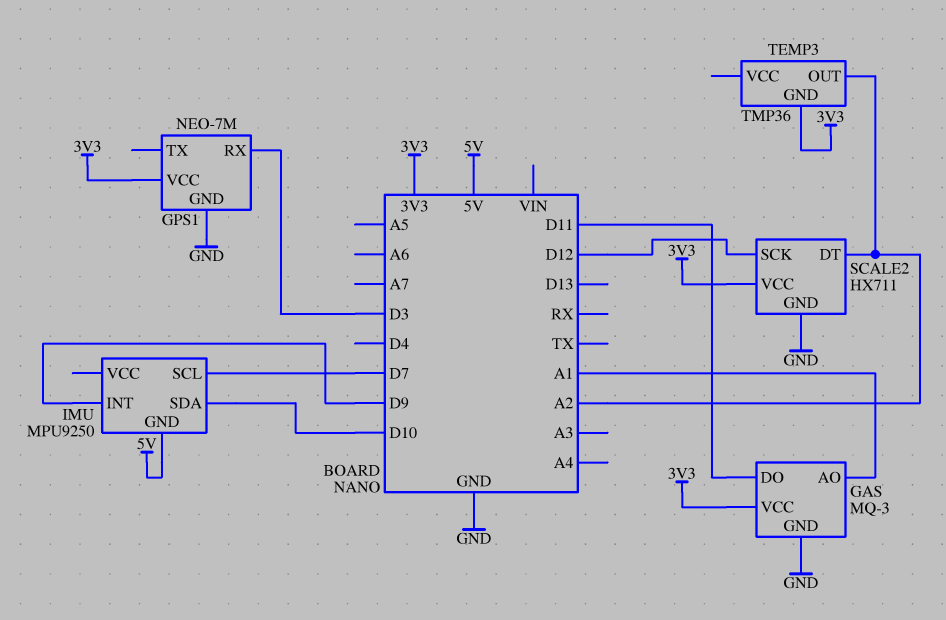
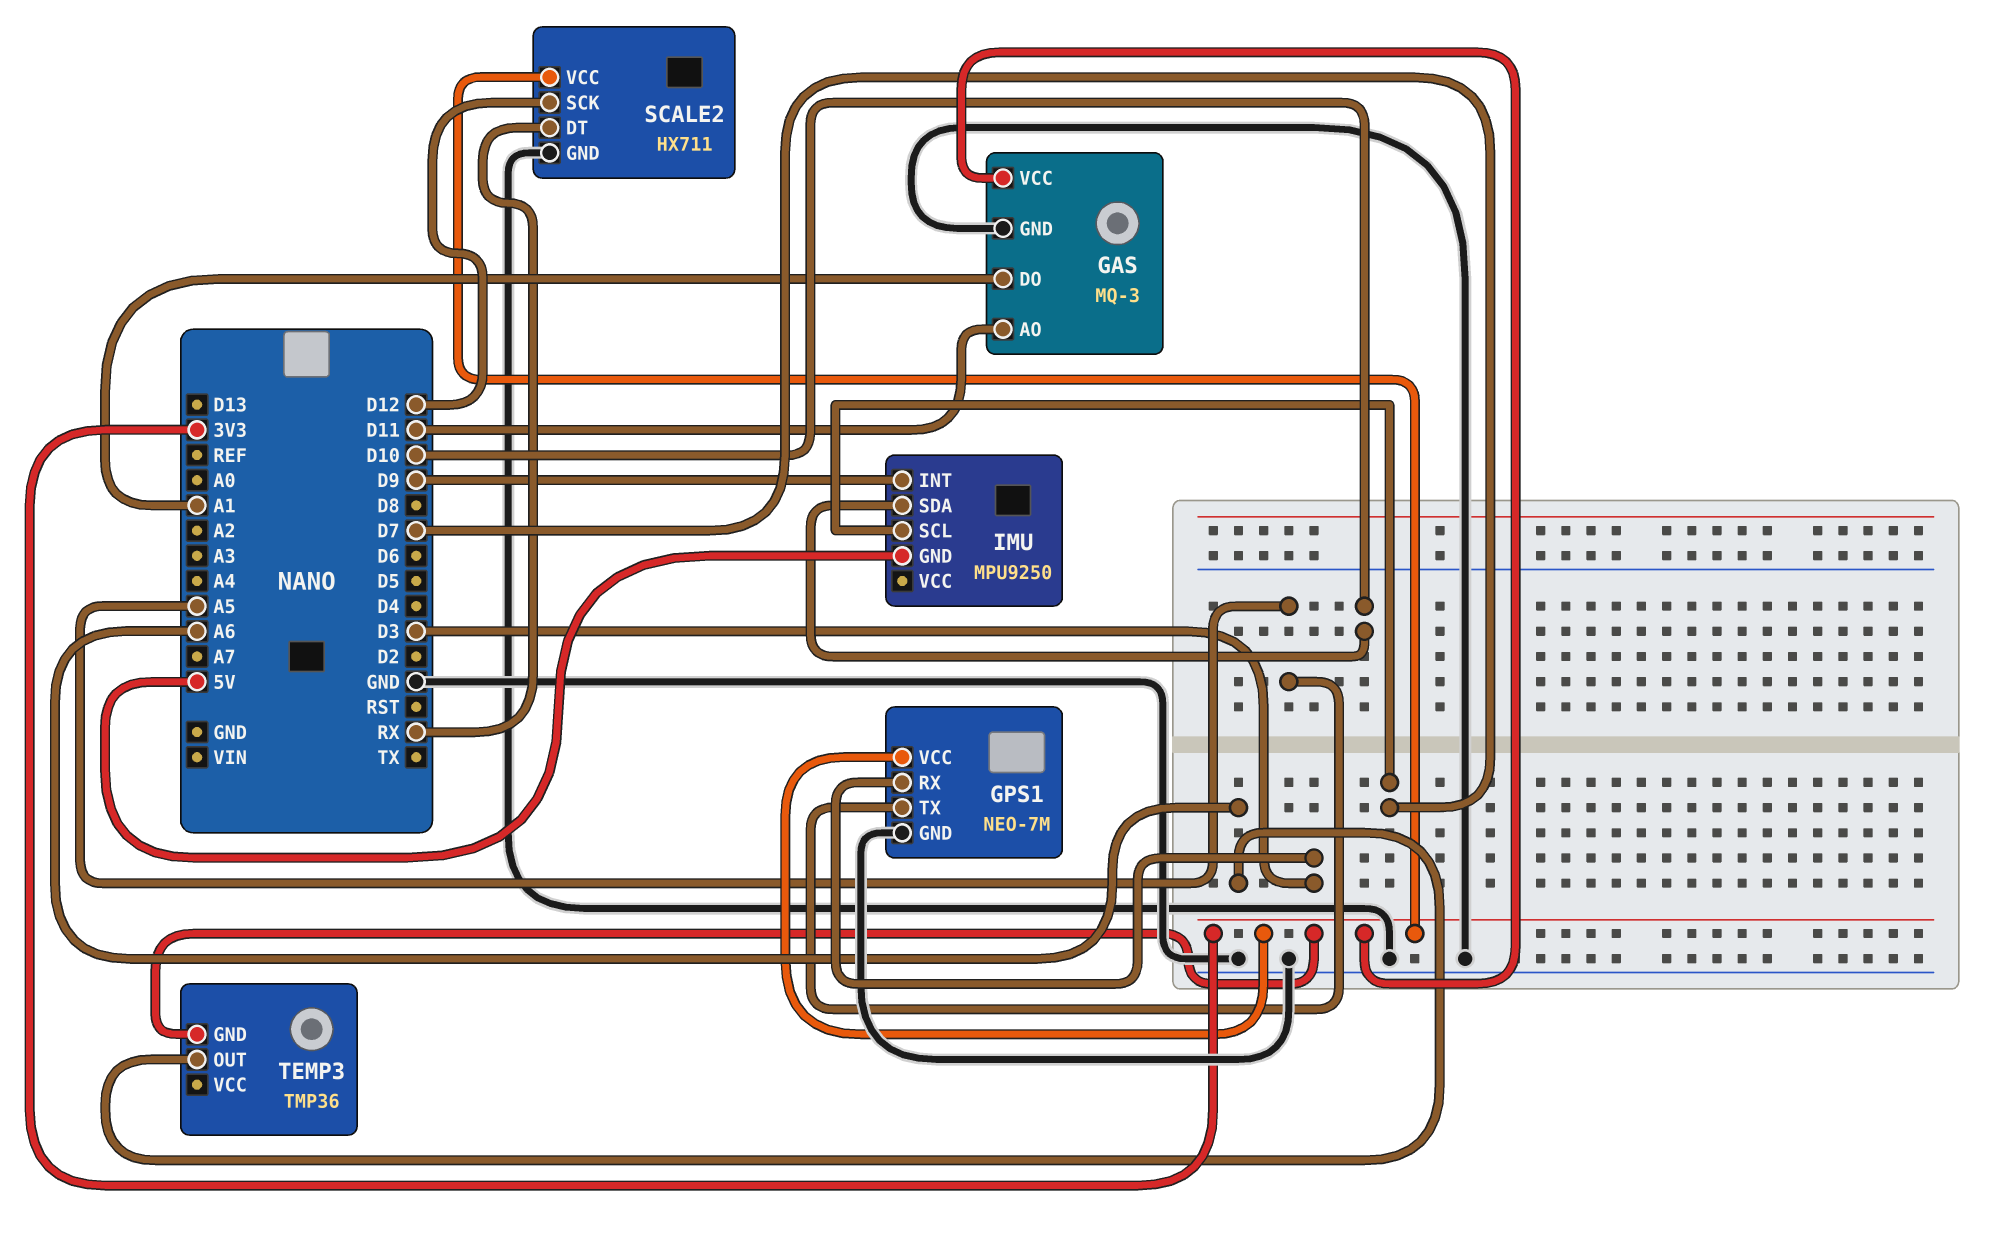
GAS pin AO: A1 -> D11
GAS pin DO: D11 -> A1
GPS1 pin TX: none -> A5
SCALE2 pin DT: A2 -> RX
TEMP3 pin OUT: A2 -> A6

